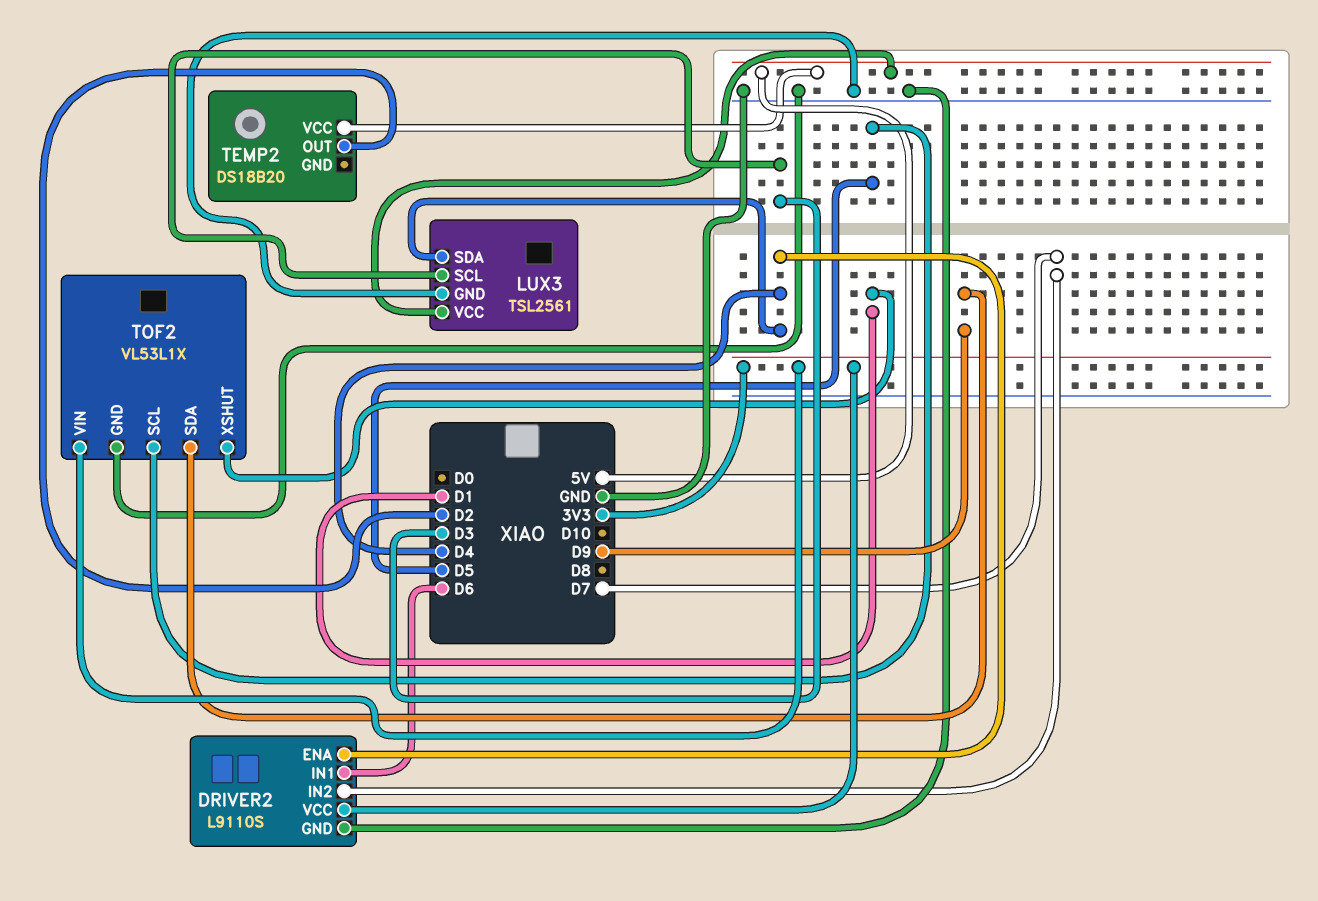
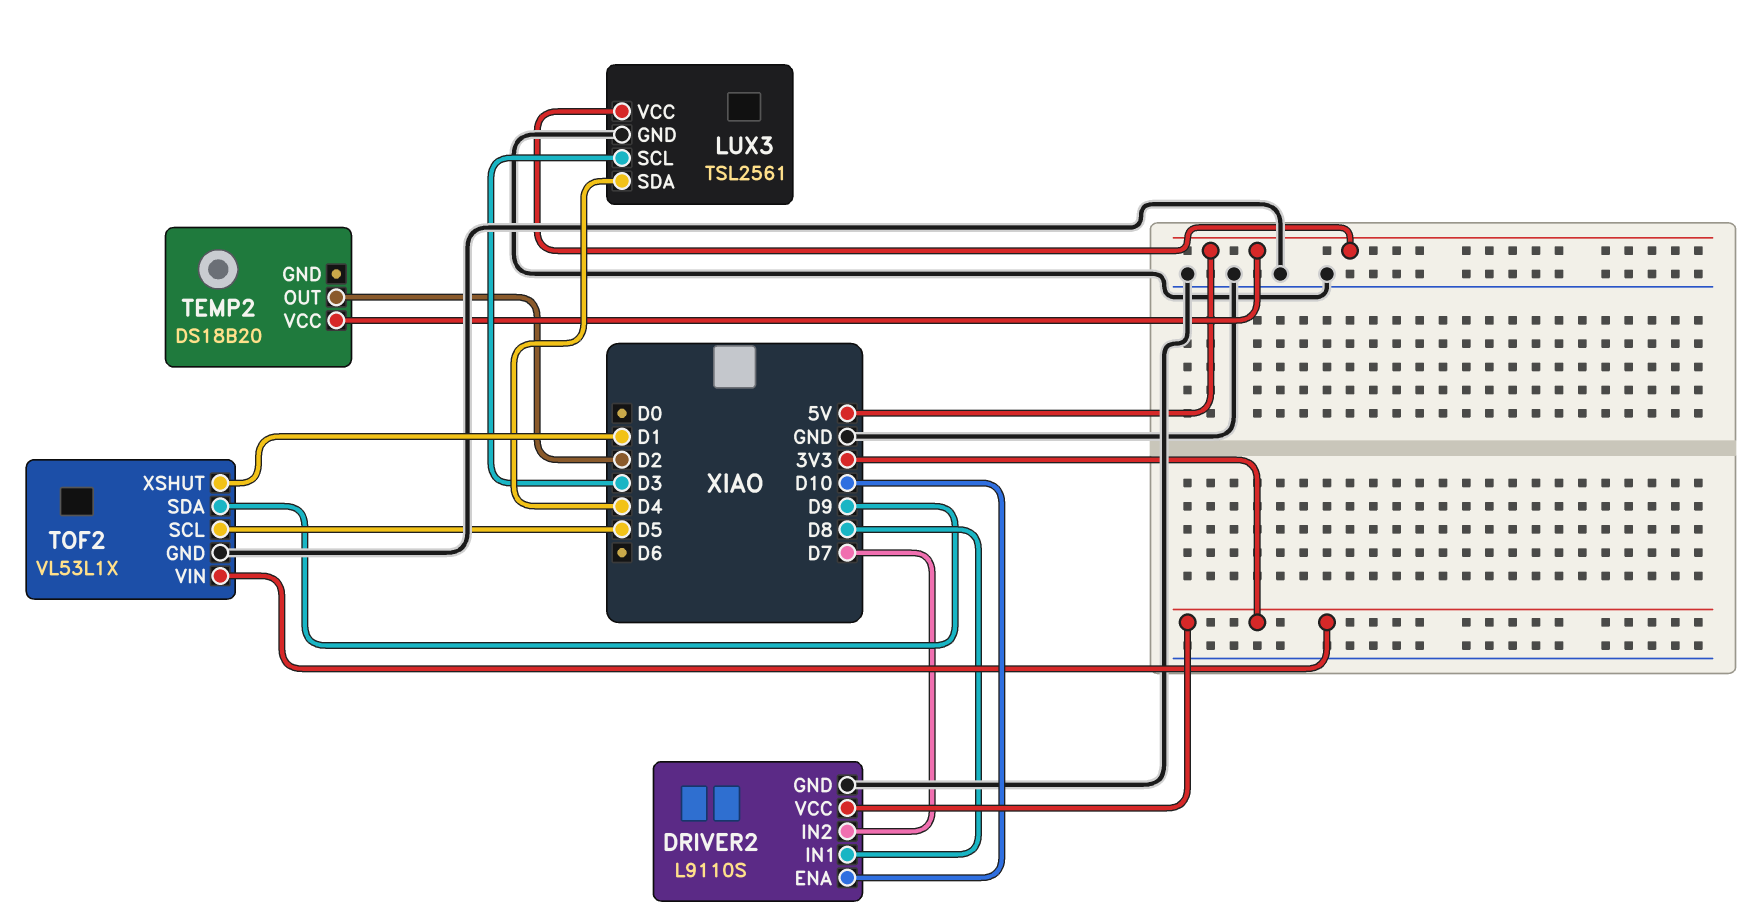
DRIVER2 pin ENA: D4 -> D10
DRIVER2 pin IN1: D6 -> D8

